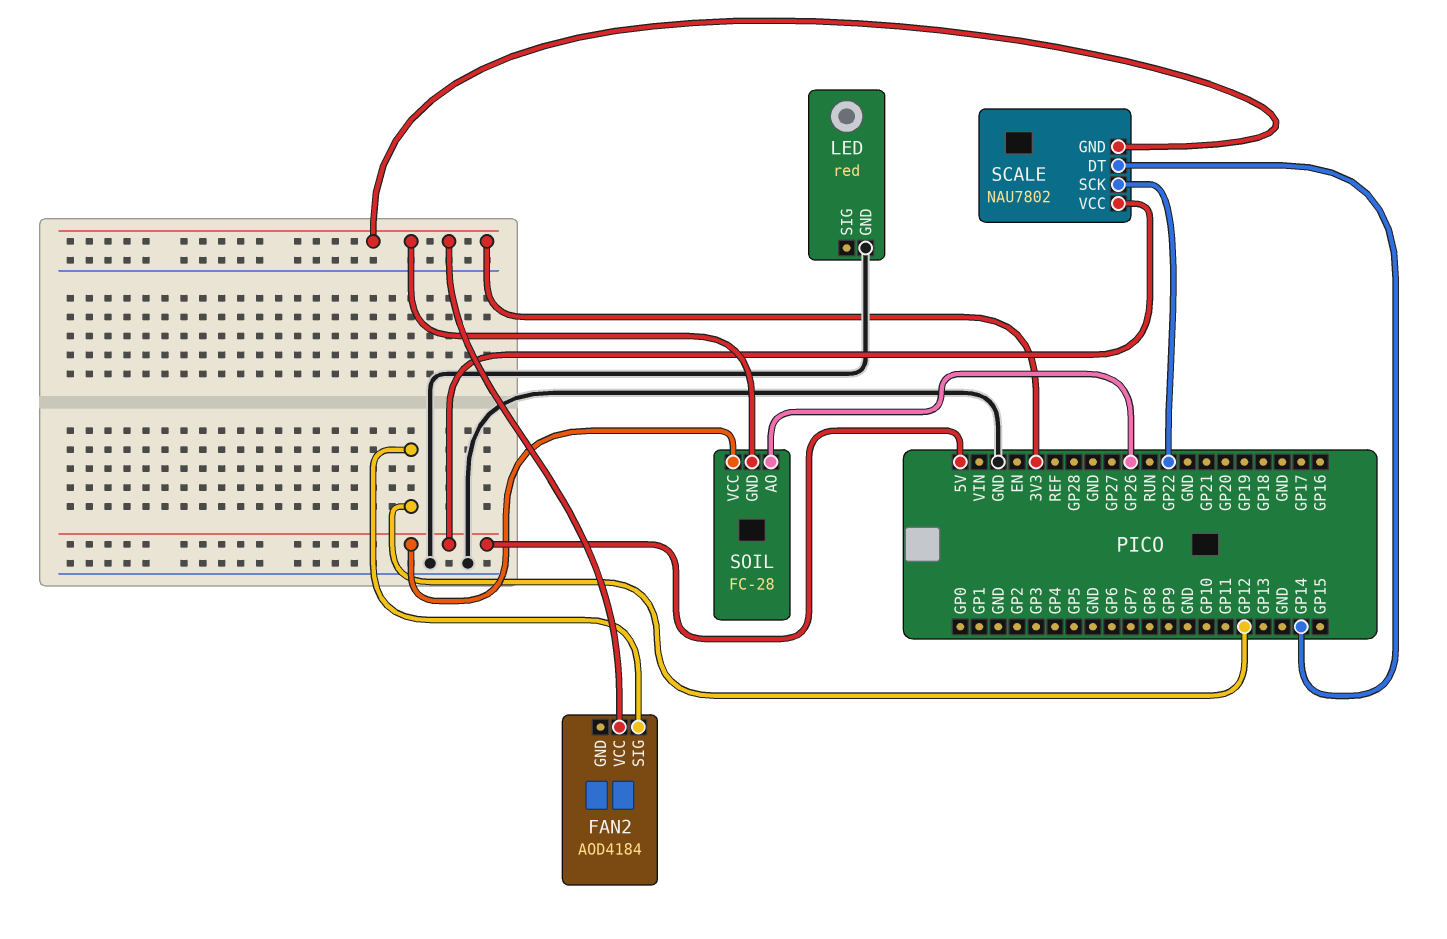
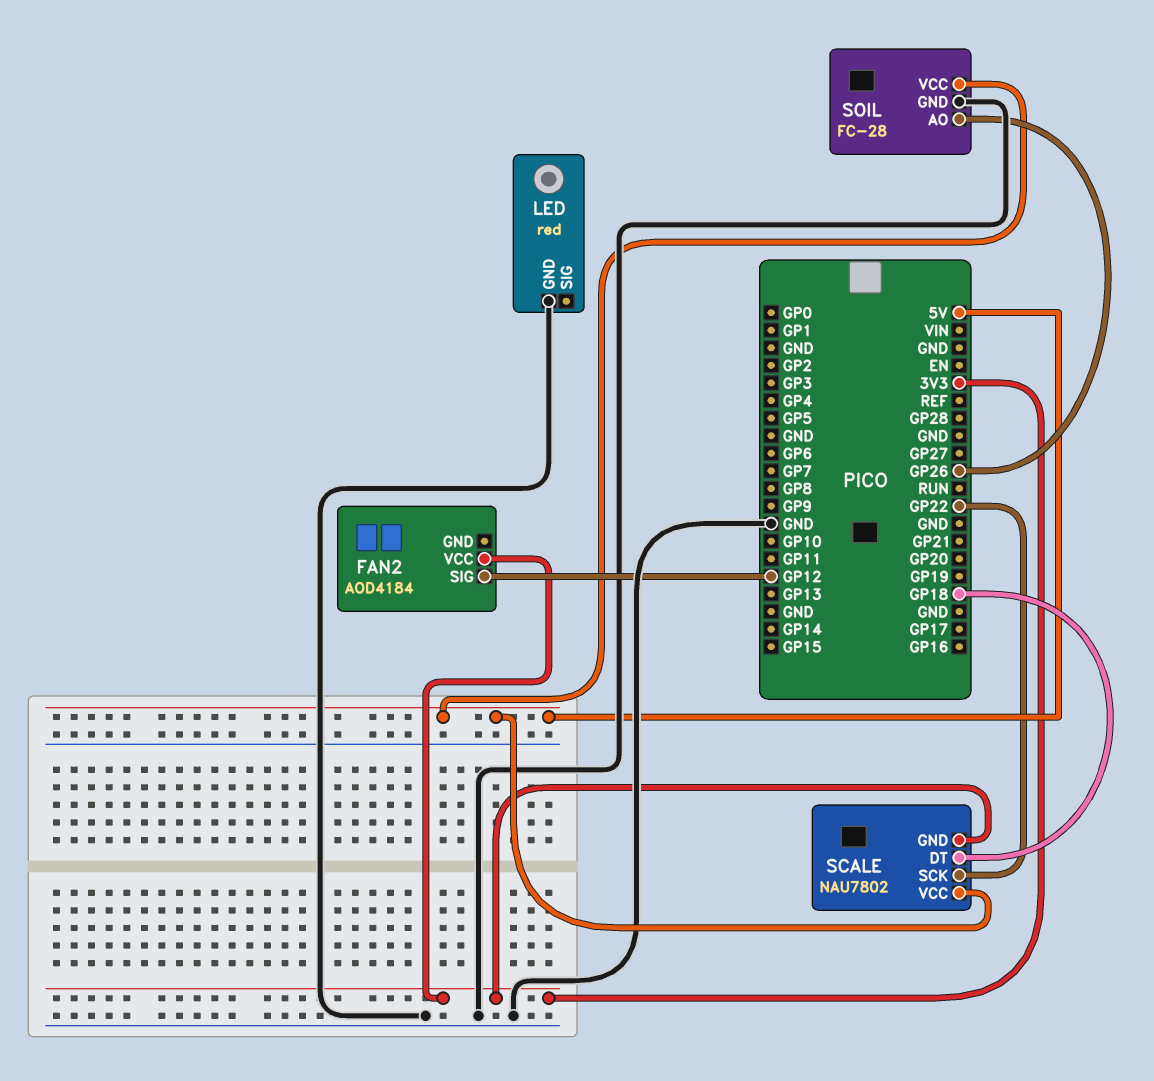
SCALE pin DT: GP14 -> GP18
SOIL pin GND: 3V3 -> GND

